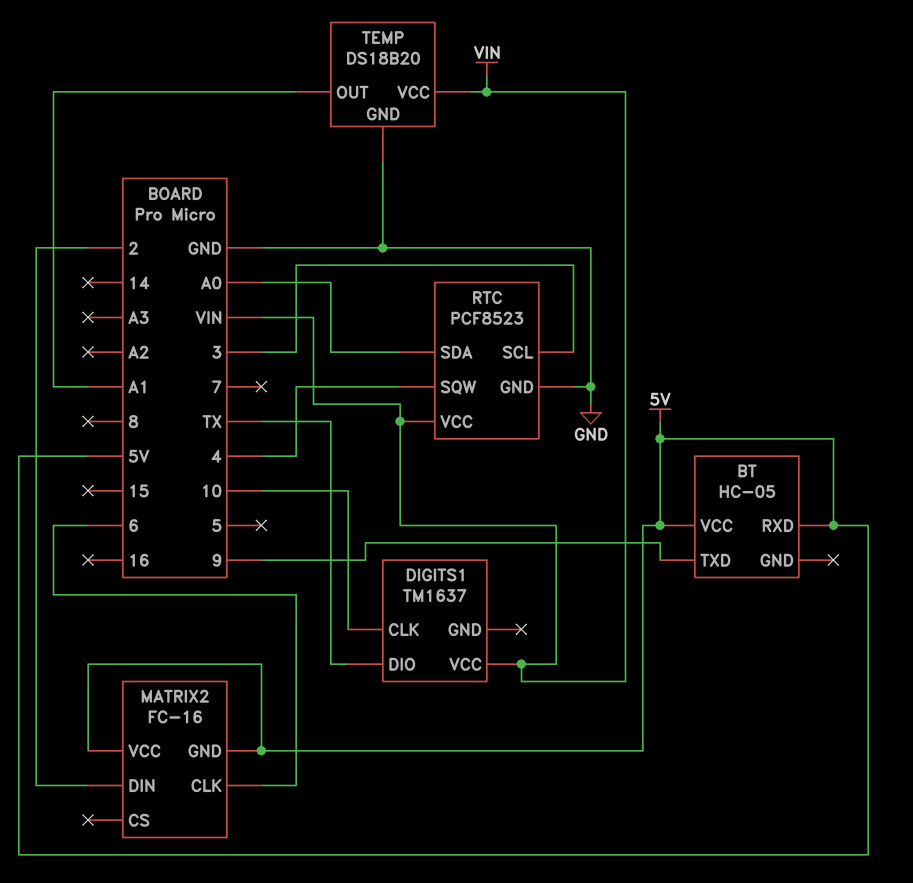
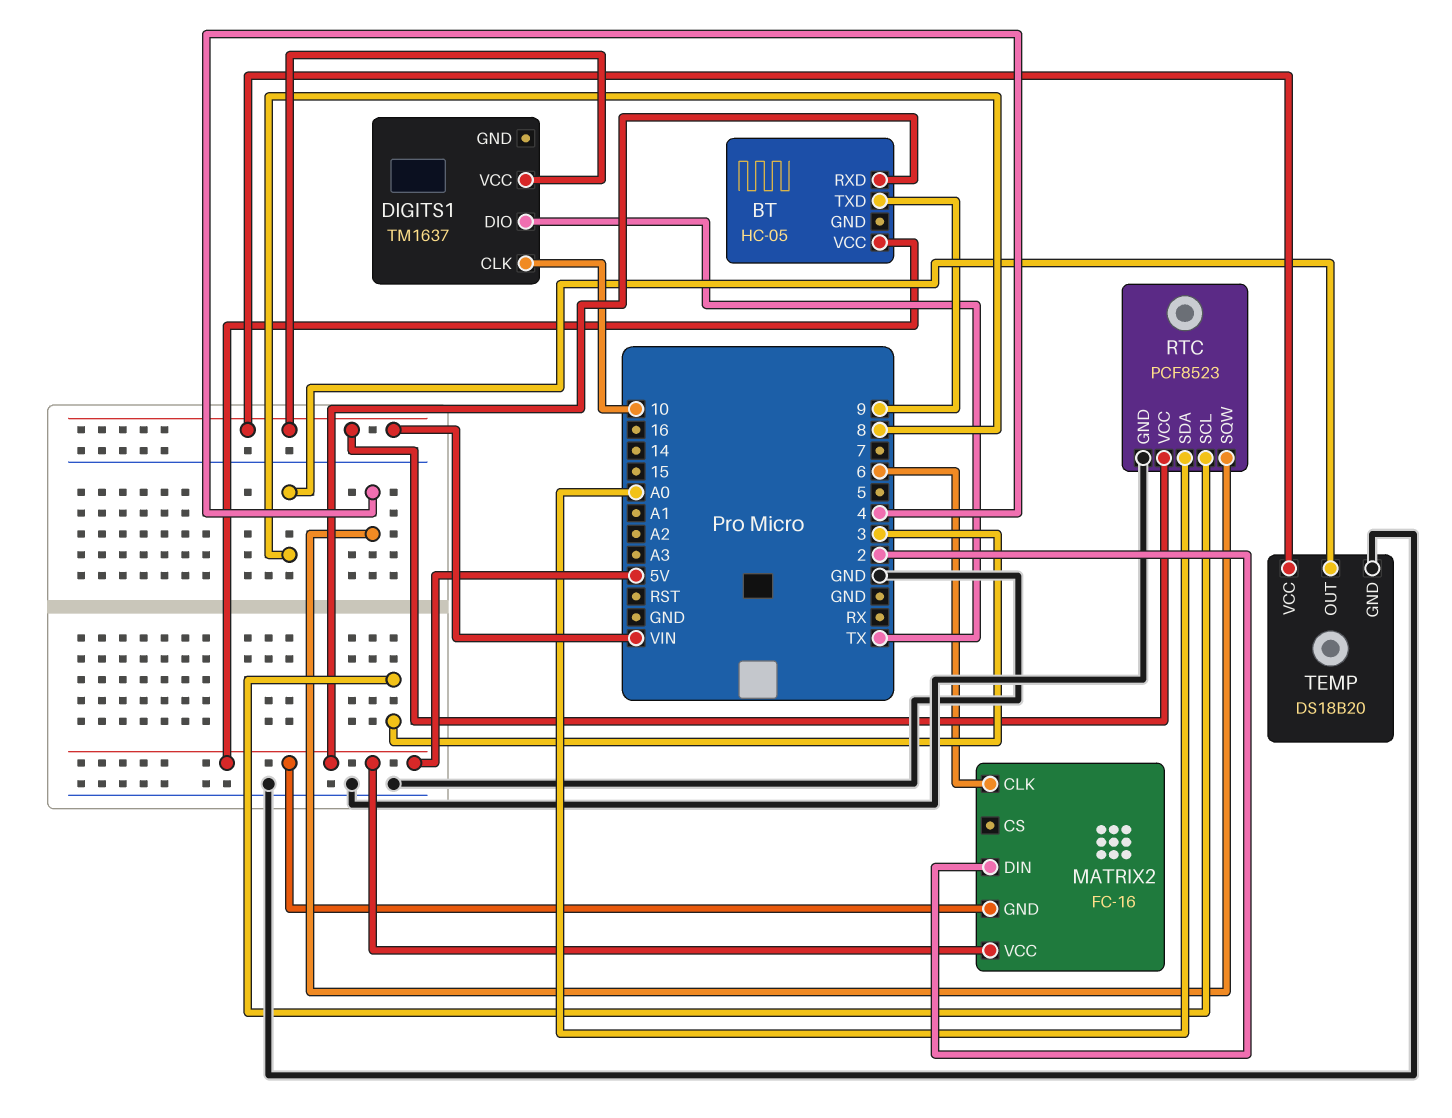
TEMP pin OUT: A1 -> 8

